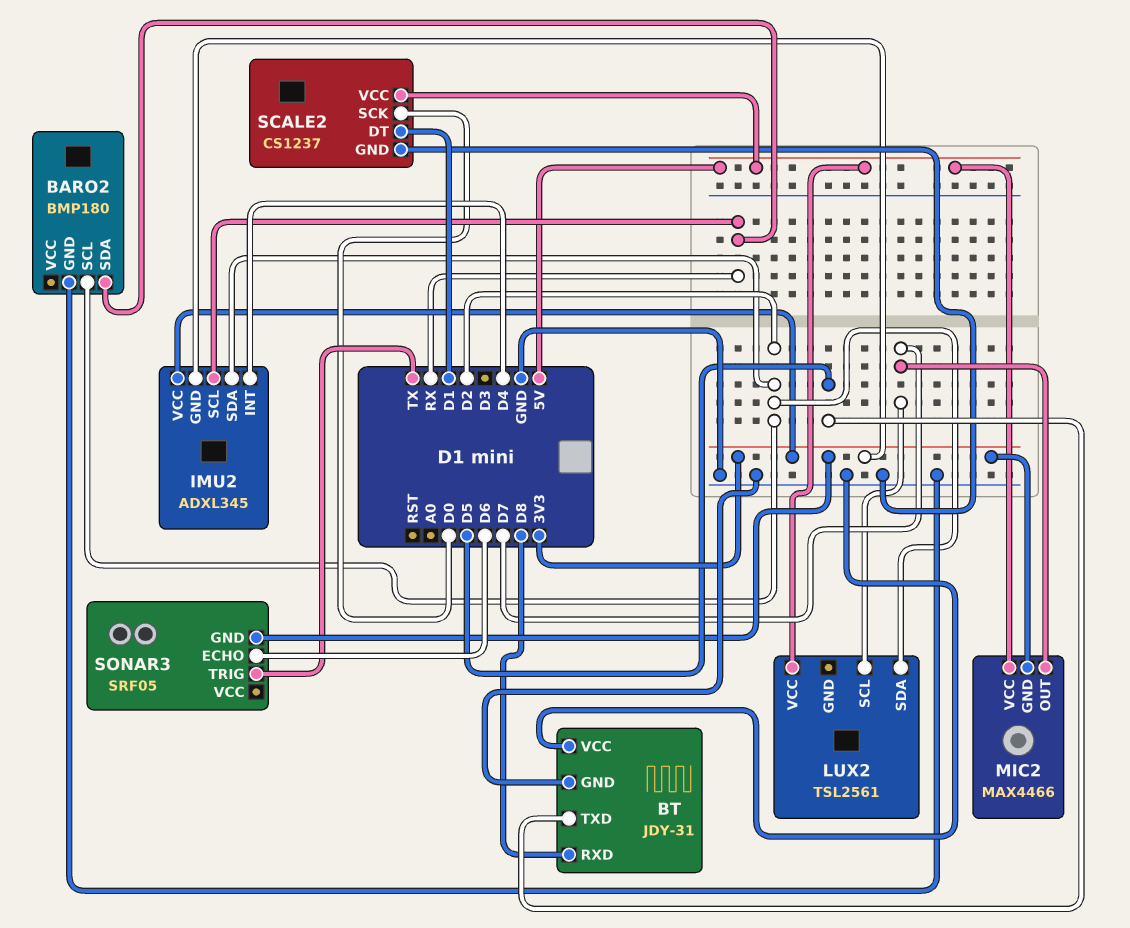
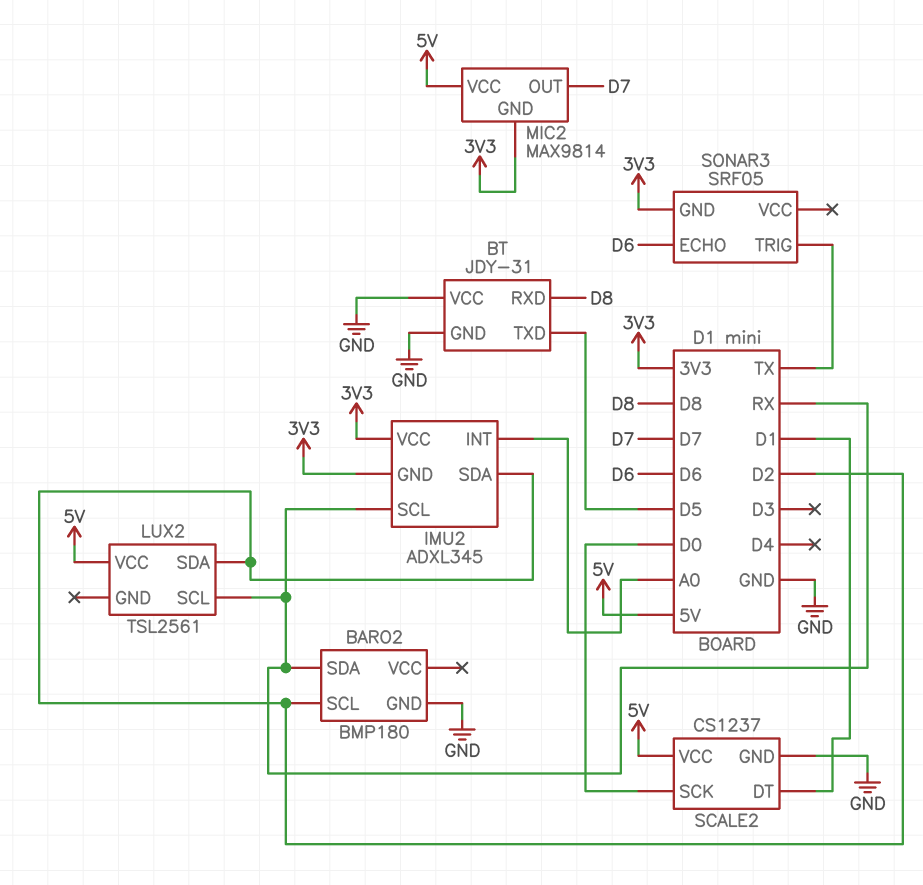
IMU2 pin INT: D4 -> A0
LUX2 pin SCL: D7 -> RX
MIC2: MAX4466 -> MAX9814

